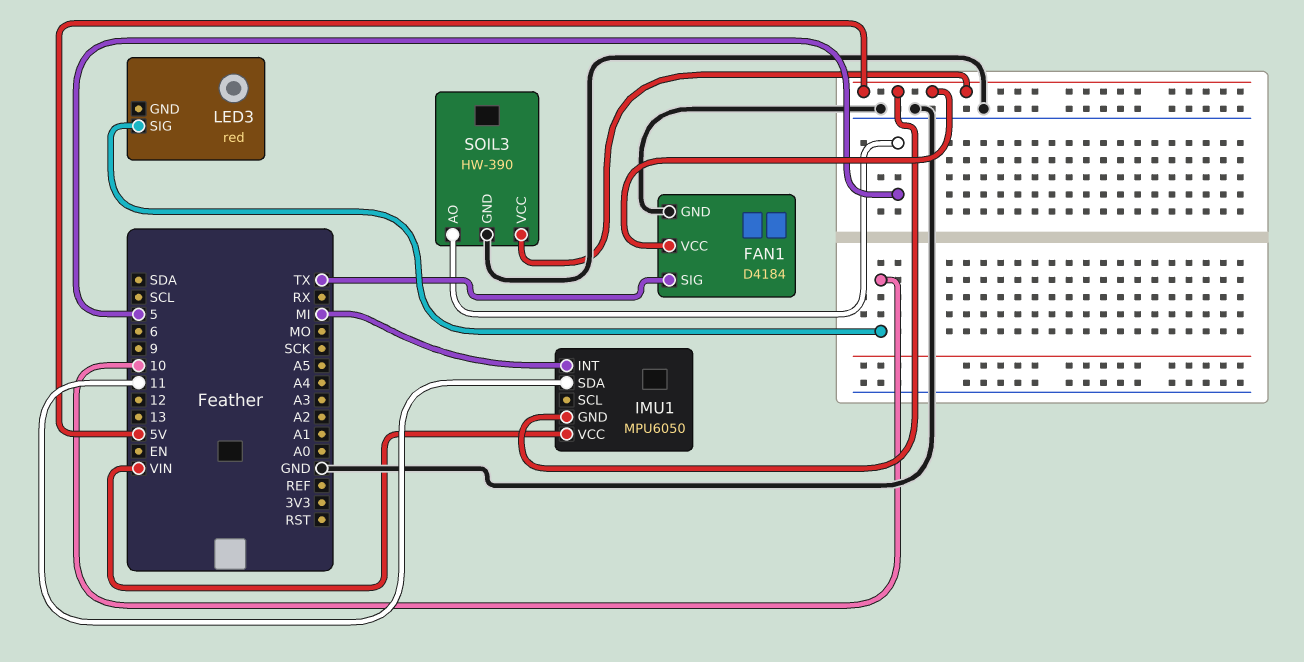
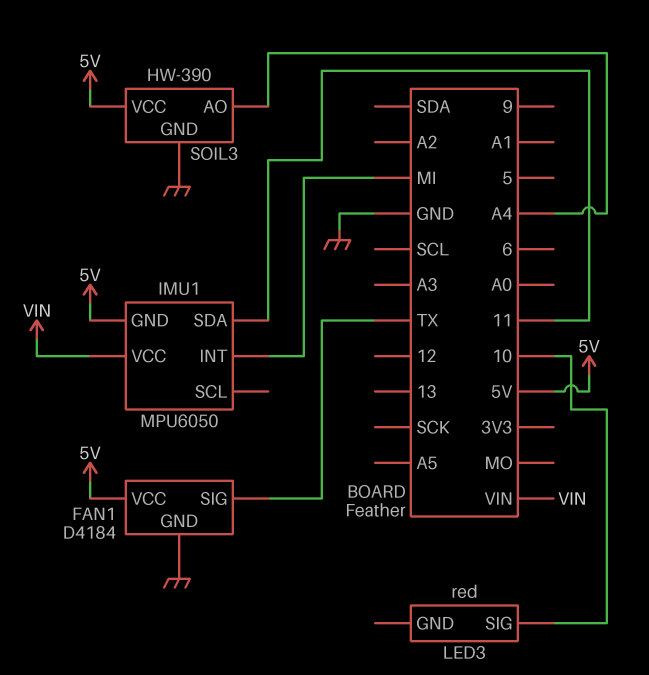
SOIL3 pin AO: 5 -> A4

